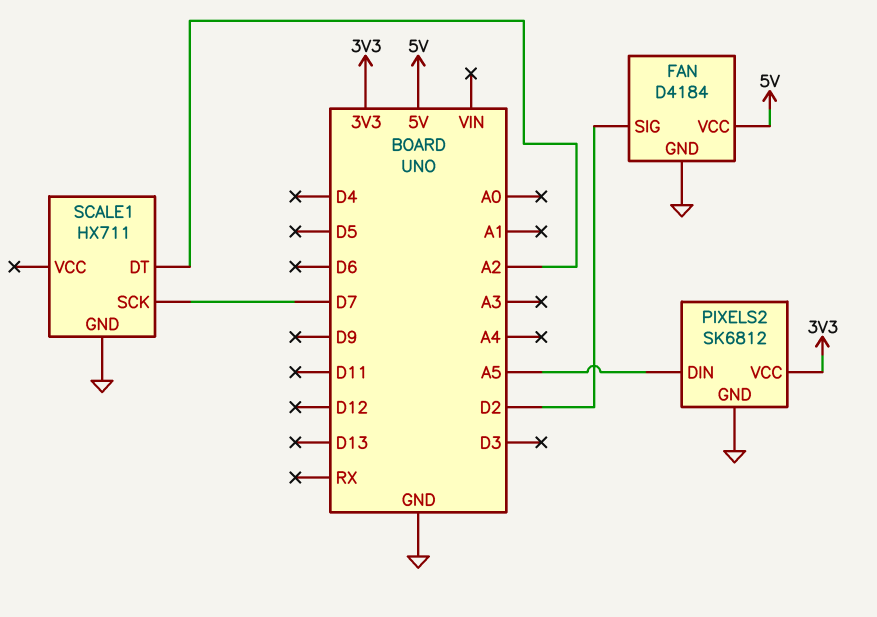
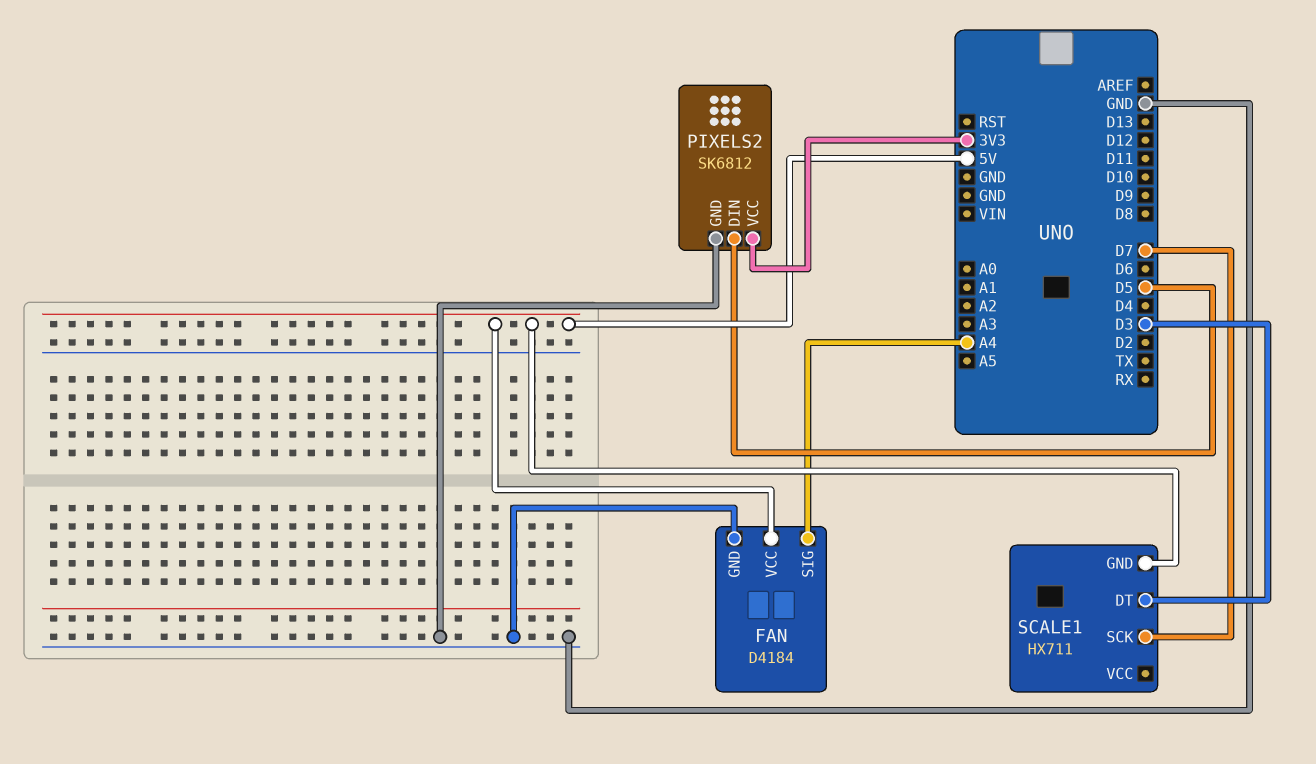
FAN pin SIG: D2 -> A4
PIXELS2 pin DIN: A5 -> D5
SCALE1 pin DT: A2 -> D3
SCALE1 pin GND: GND -> 5V

